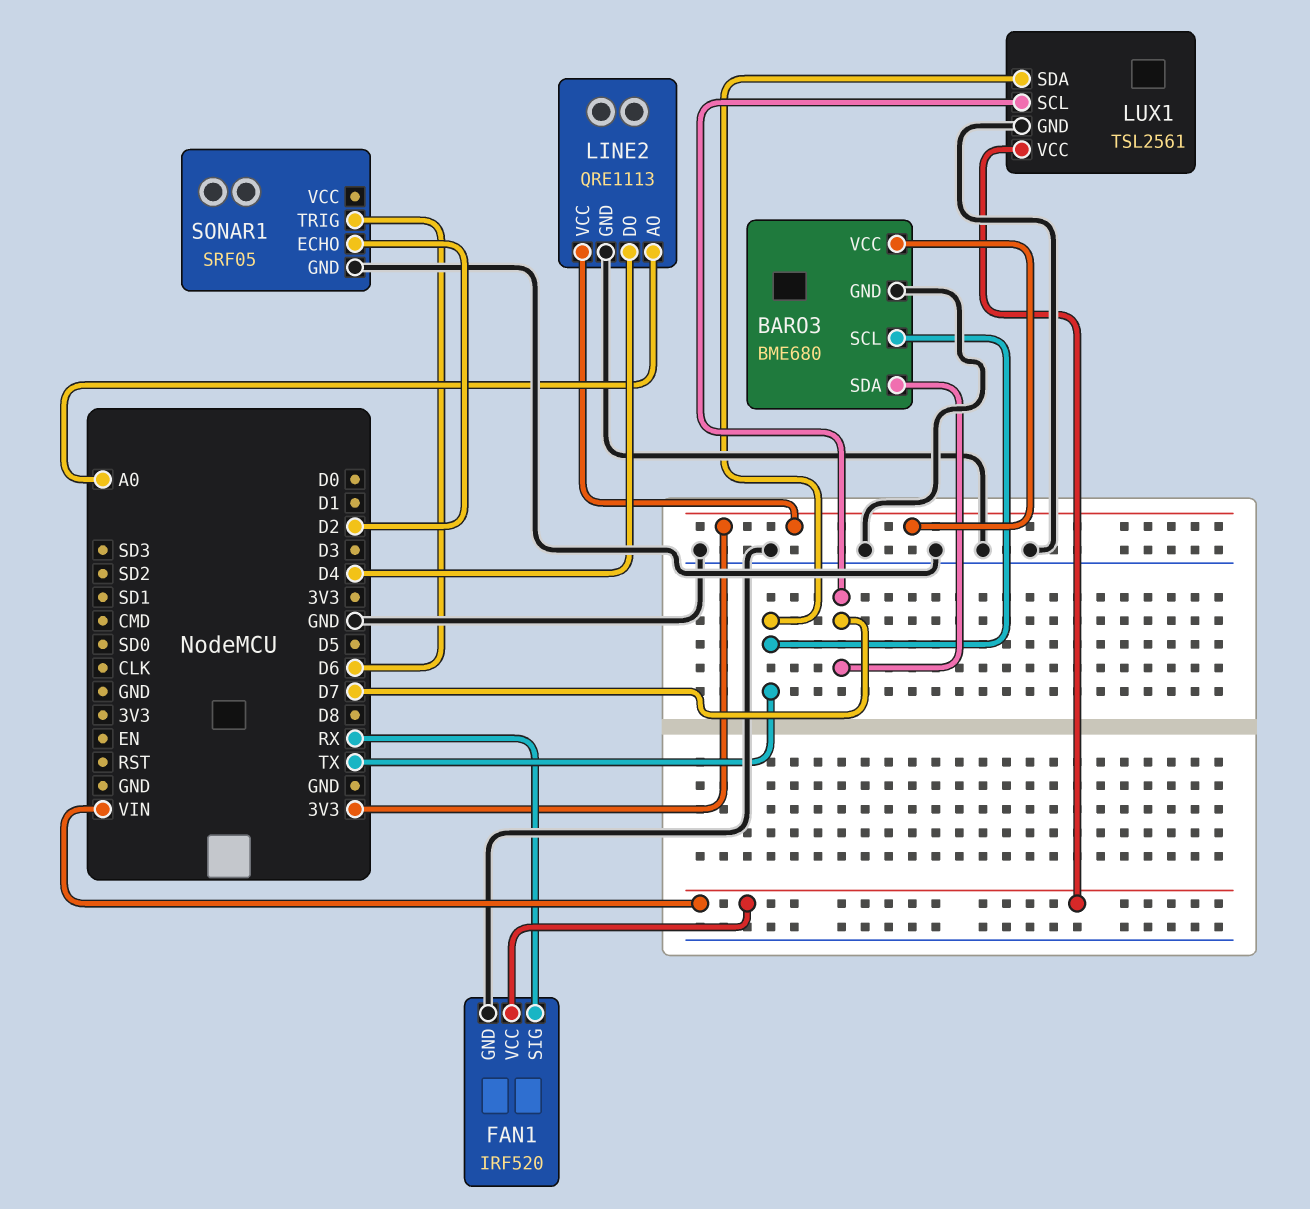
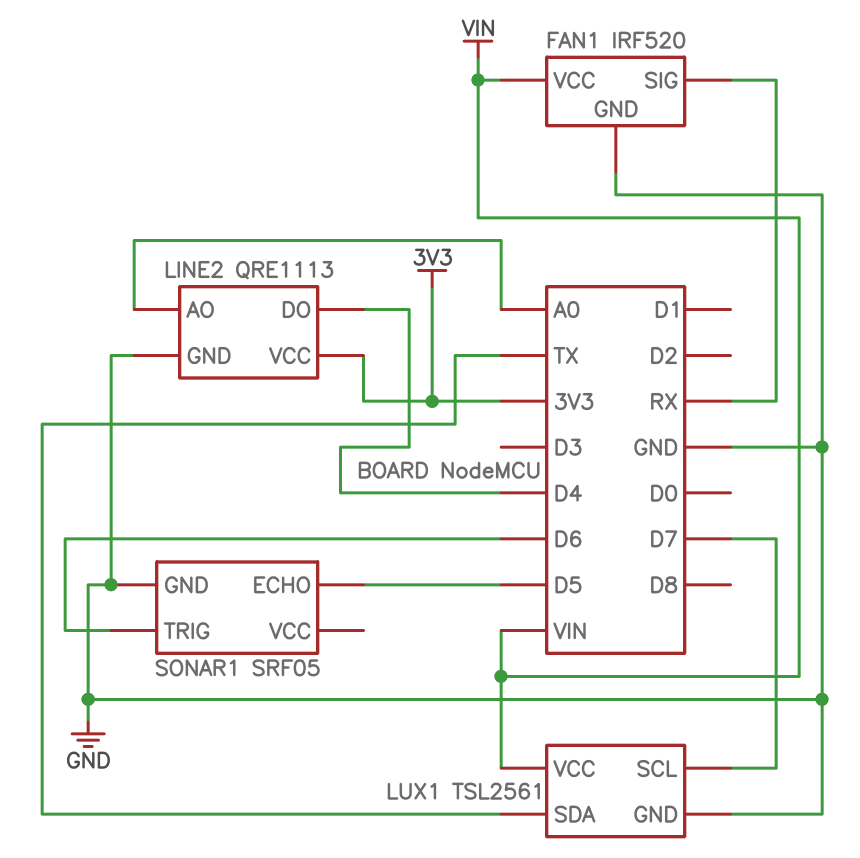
BARO3: BME680 -> none
BARO3 pin GND: GND -> none
BARO3 pin SCL: TX -> none
BARO3 pin SDA: D7 -> none
BARO3 pin VCC: 3V3 -> none
SONAR1 pin ECHO: D2 -> D5

